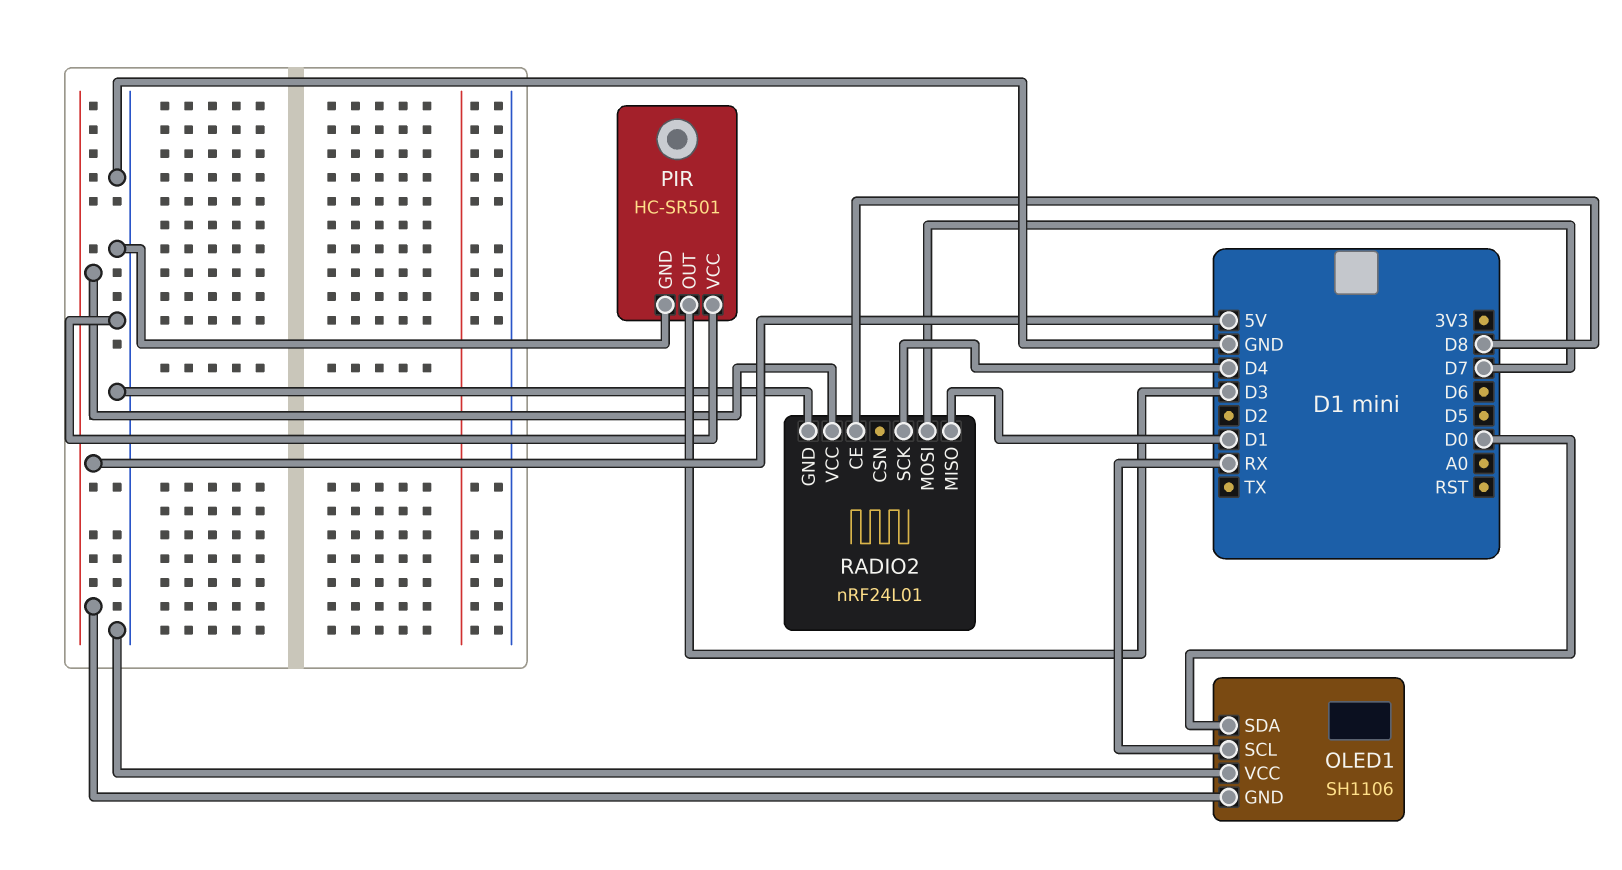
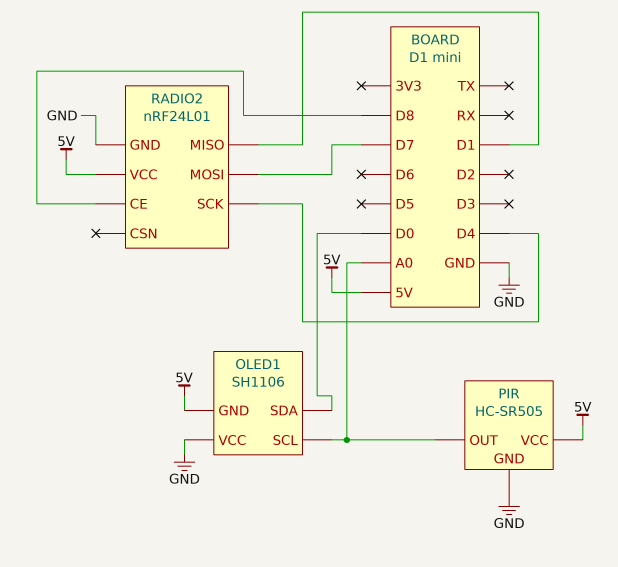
OLED1 pin SCL: RX -> A0
PIR: HC-SR501 -> HC-SR505
PIR pin OUT: D3 -> A0
PIR pin VCC: GND -> 5V

